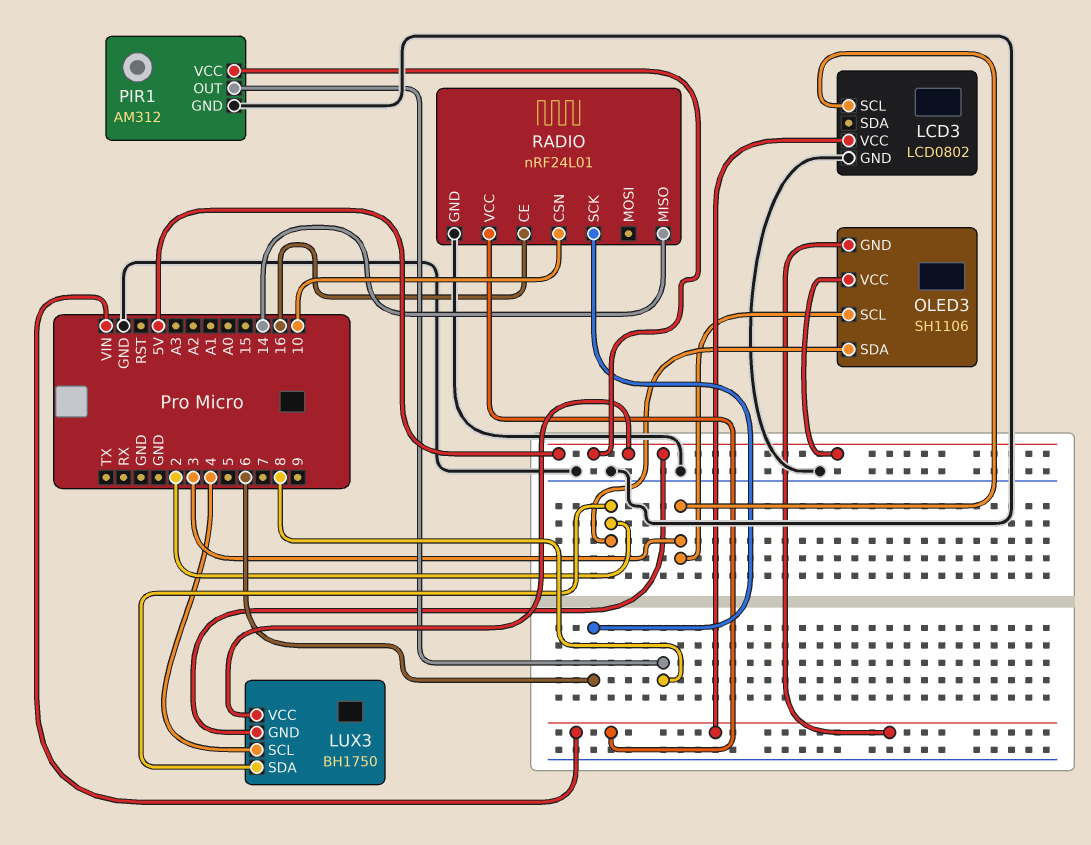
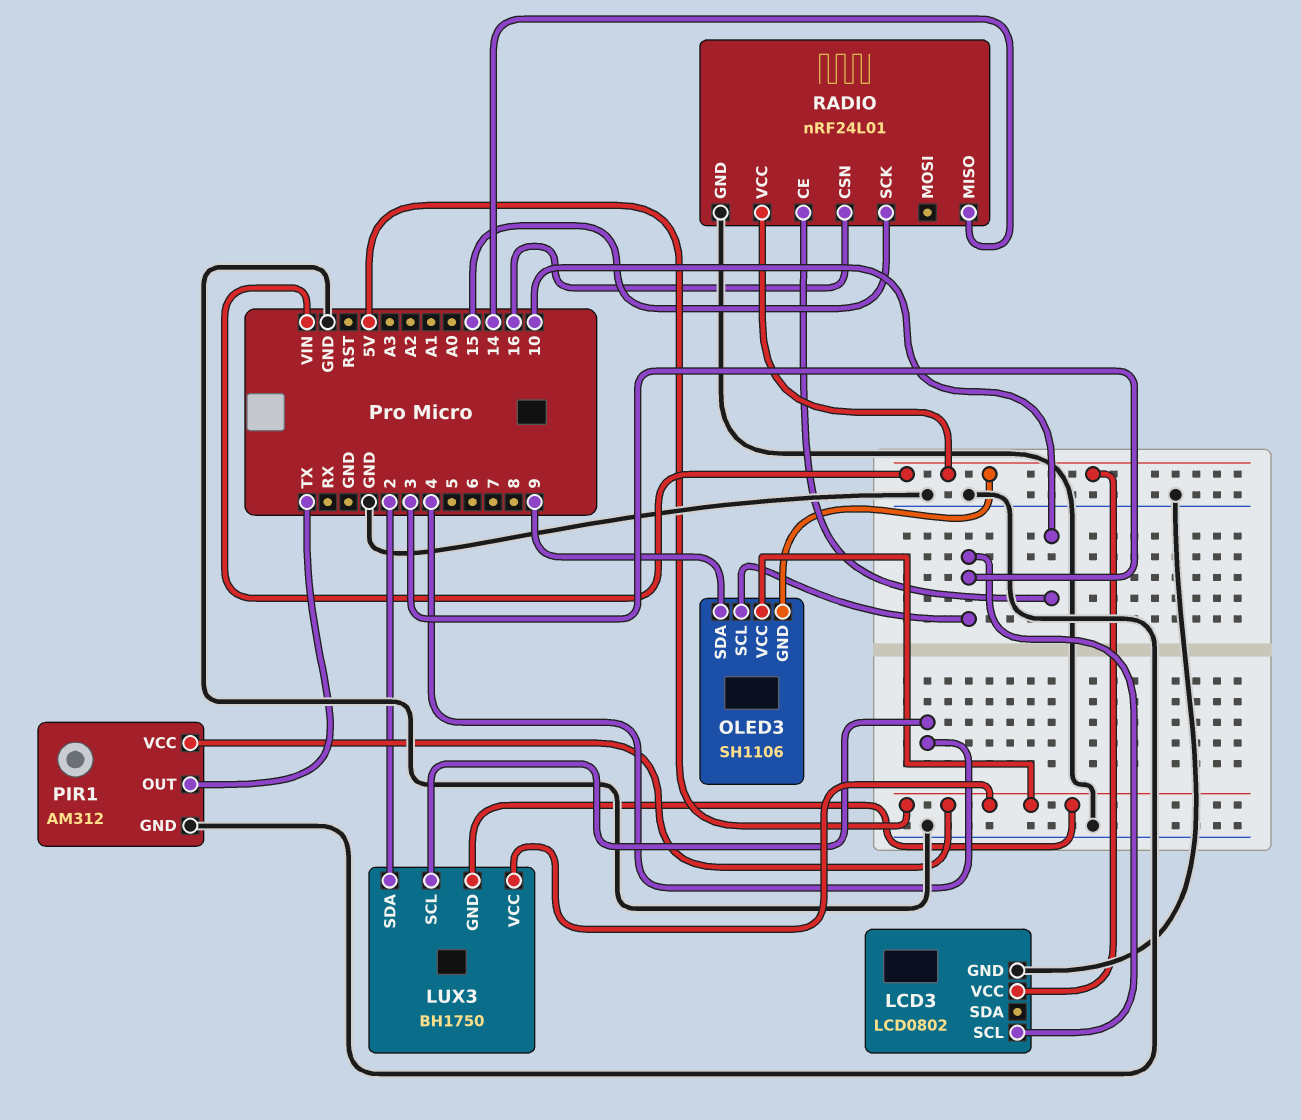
OLED3 pin SDA: 2 -> 9
PIR1 pin OUT: 8 -> TX
RADIO pin CE: 16 -> 10
RADIO pin CSN: 10 -> 16
RADIO pin SCK: 6 -> 15

